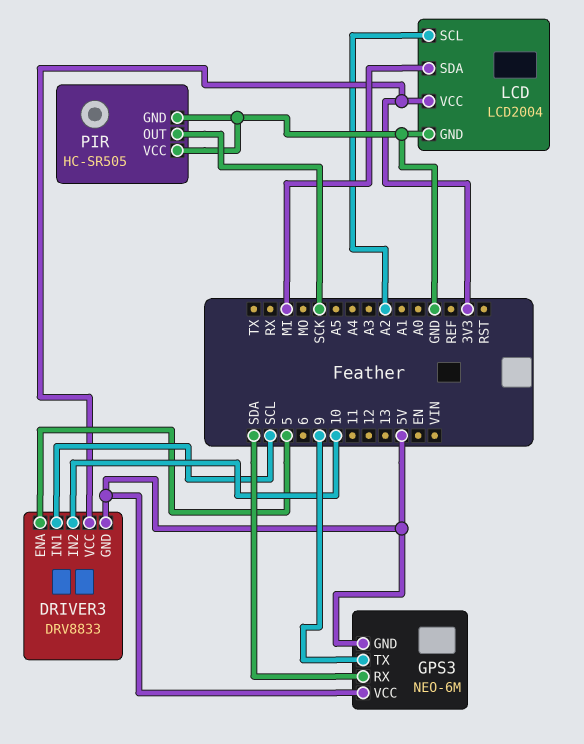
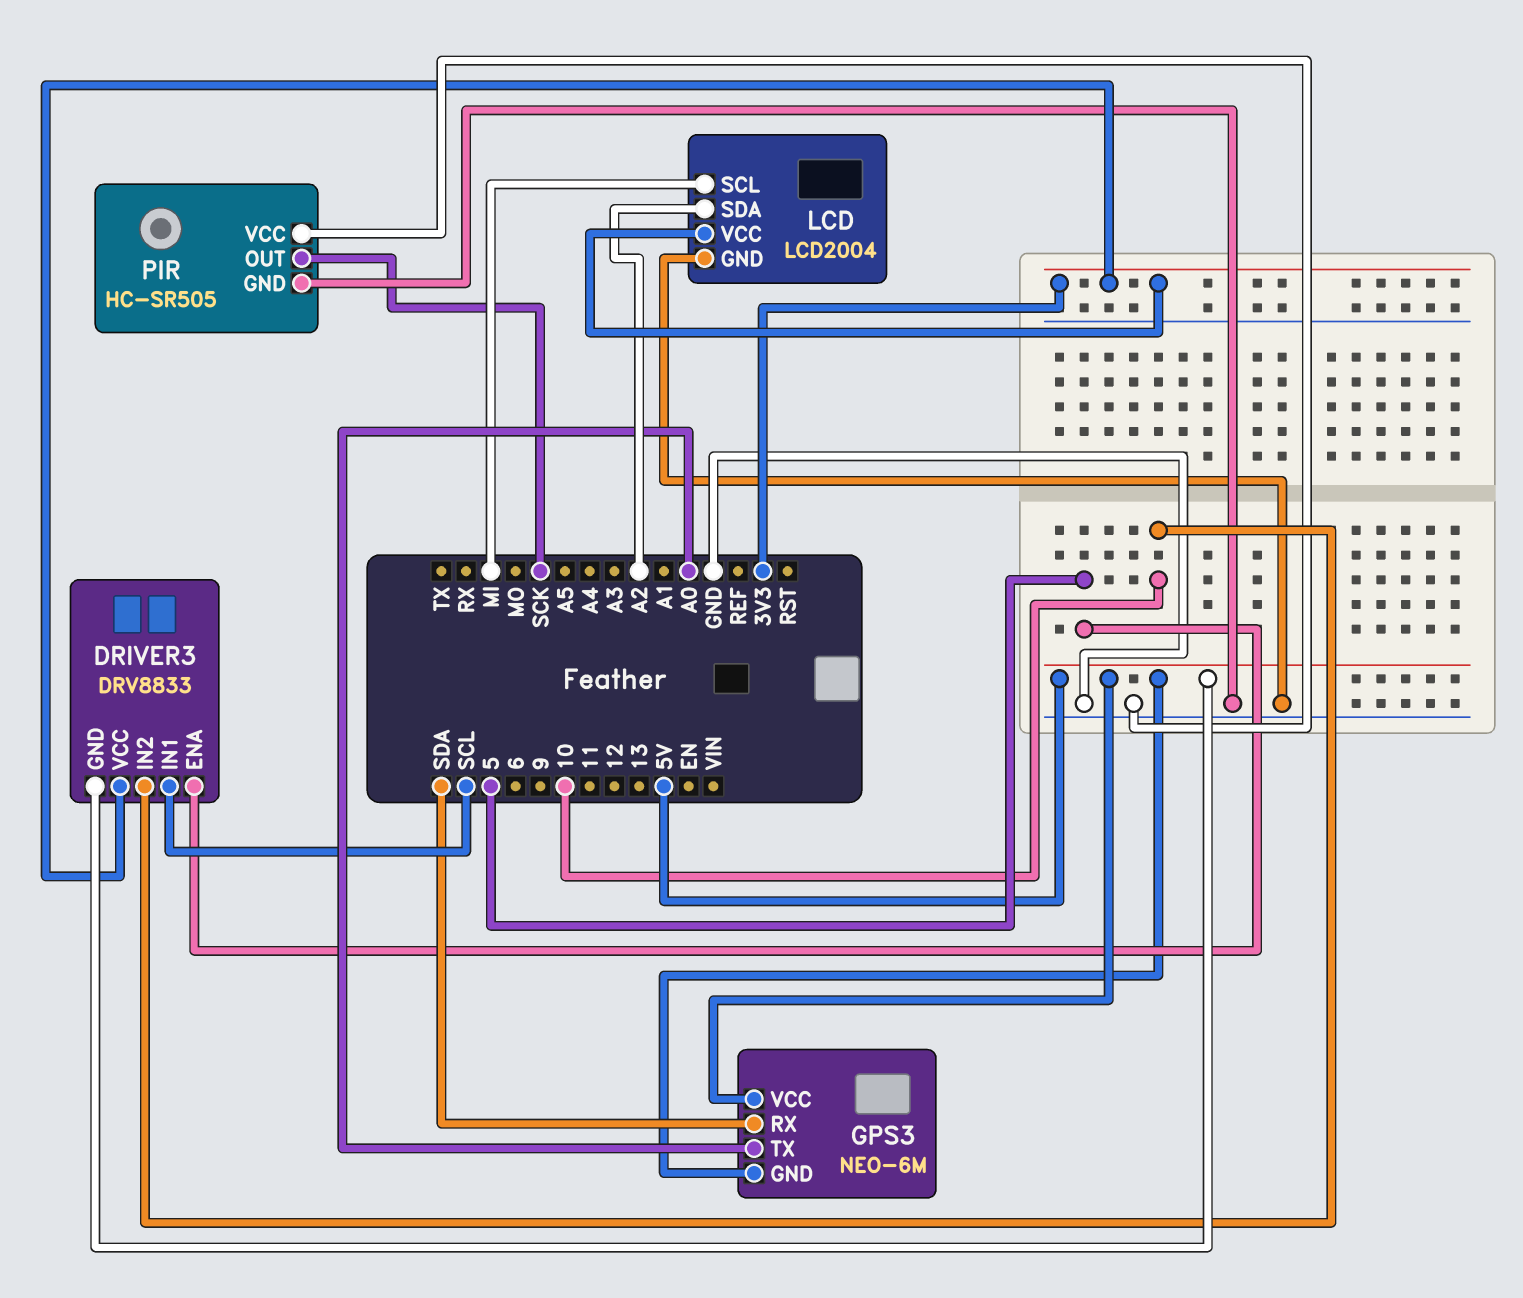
GPS3 pin TX: 9 -> A0
LCD pin SCL: A2 -> MI
LCD pin SDA: MI -> A2

